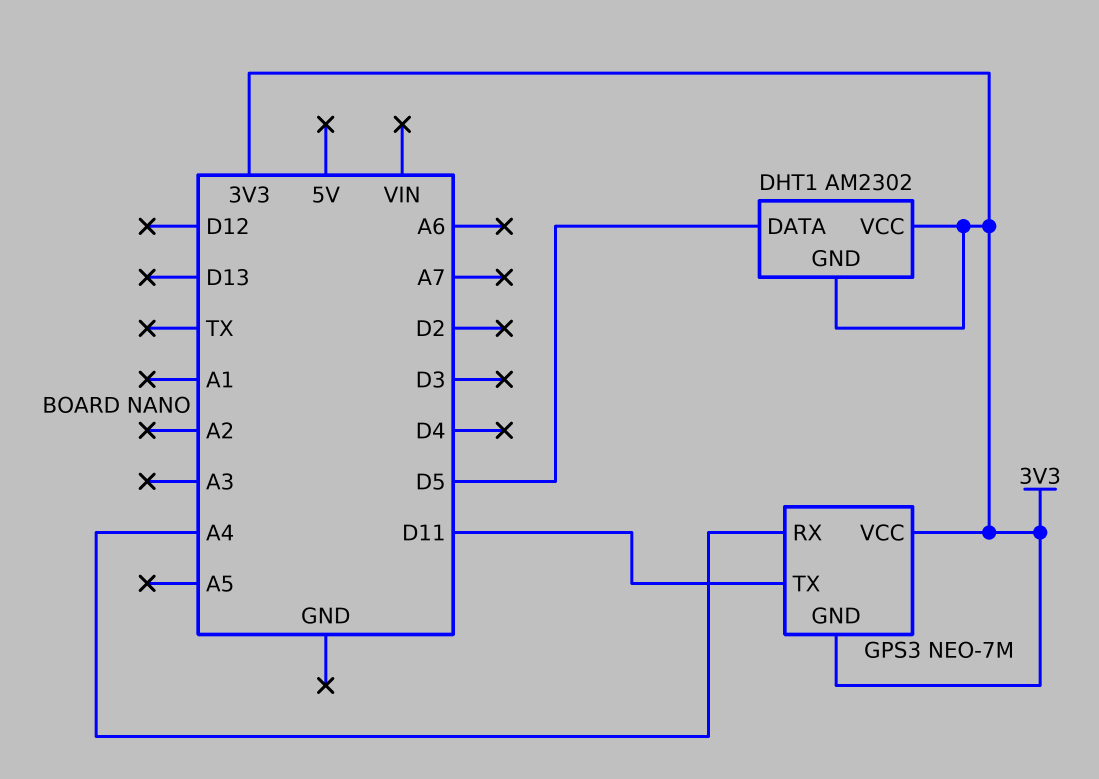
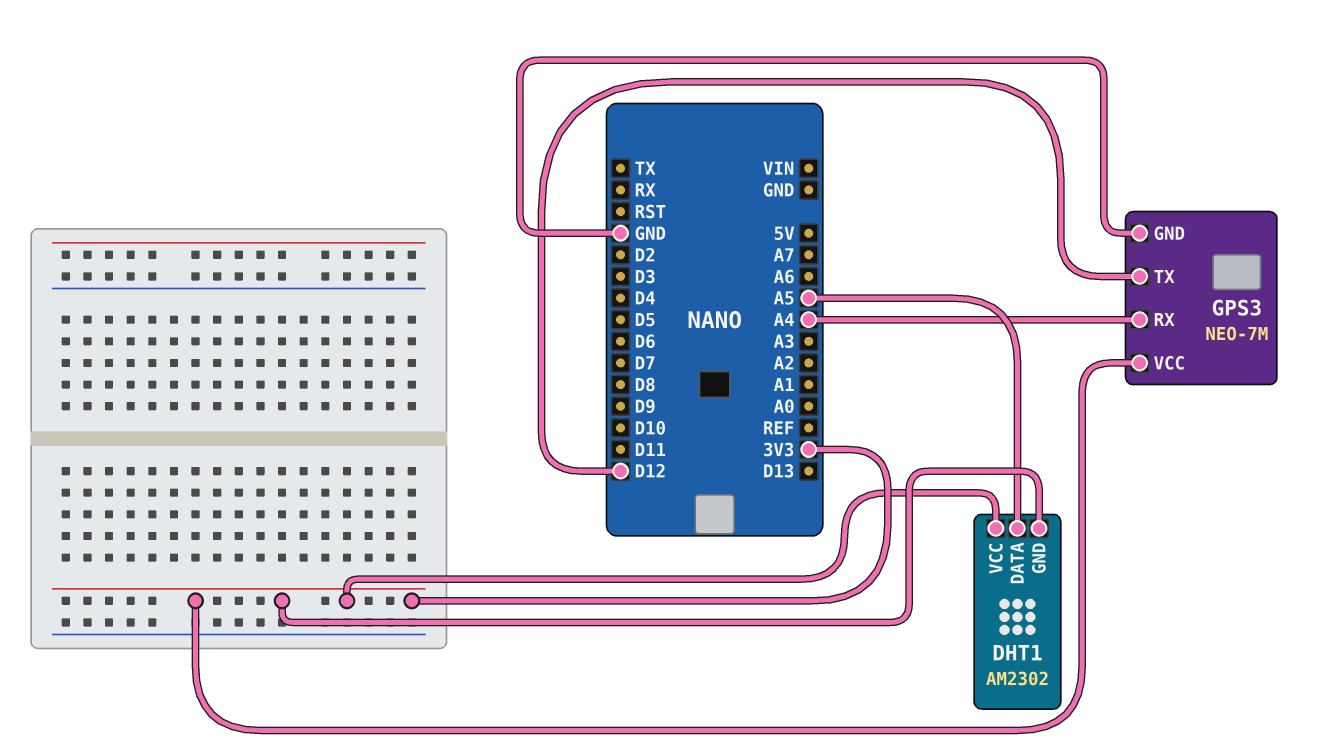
DHT1 pin DATA: D5 -> A5
GPS3 pin GND: 3V3 -> GND
GPS3 pin TX: D11 -> D12

